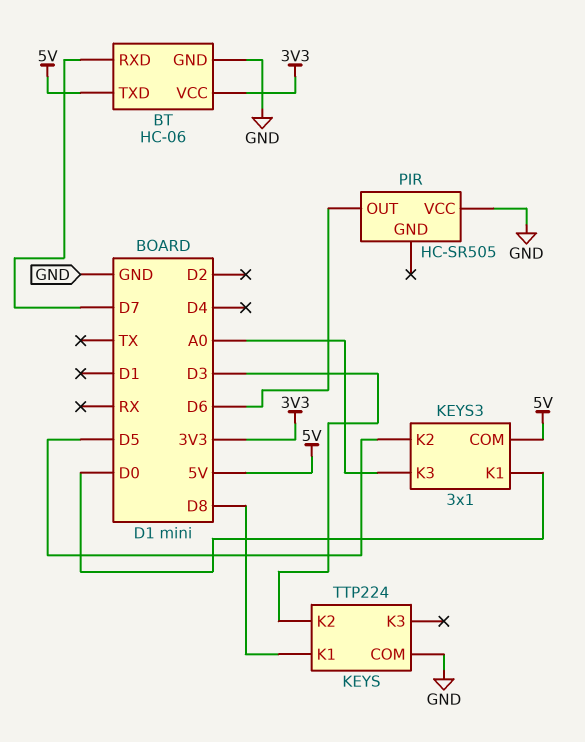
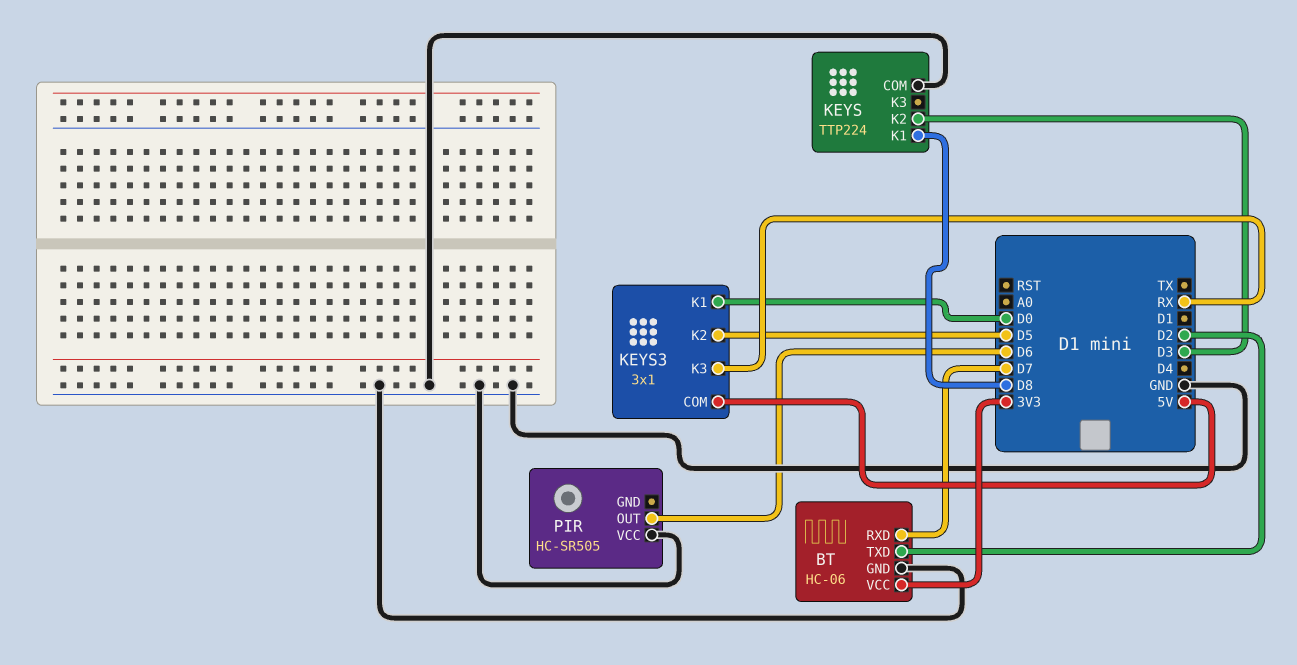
BT pin TXD: 5V -> D2
KEYS3 pin K3: A0 -> RX

